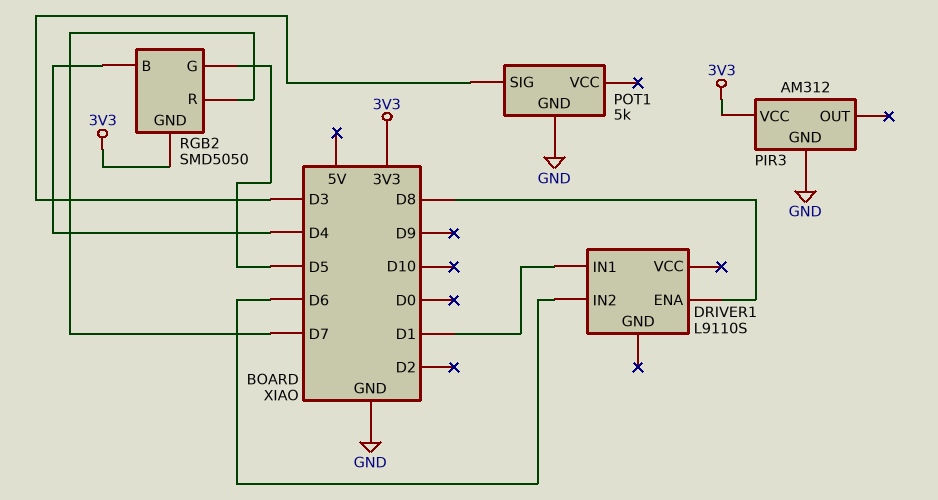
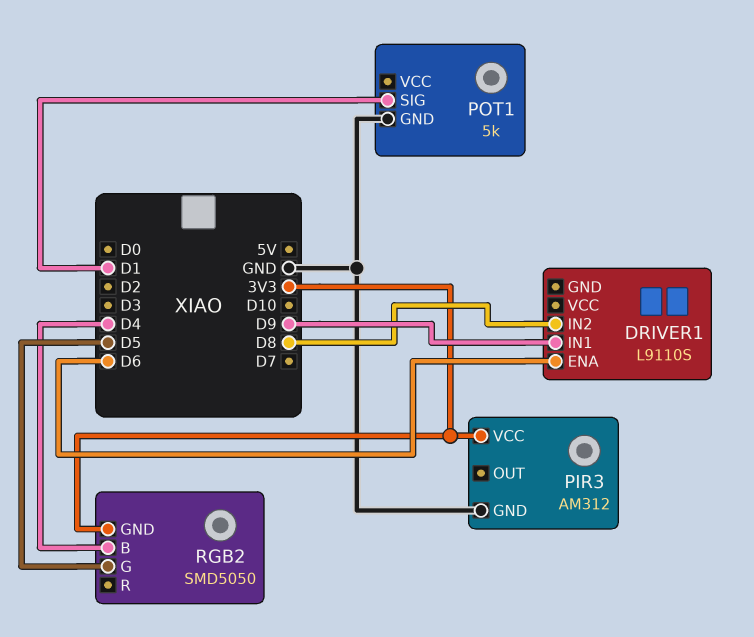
DRIVER1 pin ENA: D8 -> D6
DRIVER1 pin IN1: D1 -> D9
DRIVER1 pin IN2: D6 -> D8
POT1 pin SIG: D3 -> D1
RGB2 pin R: D7 -> none

